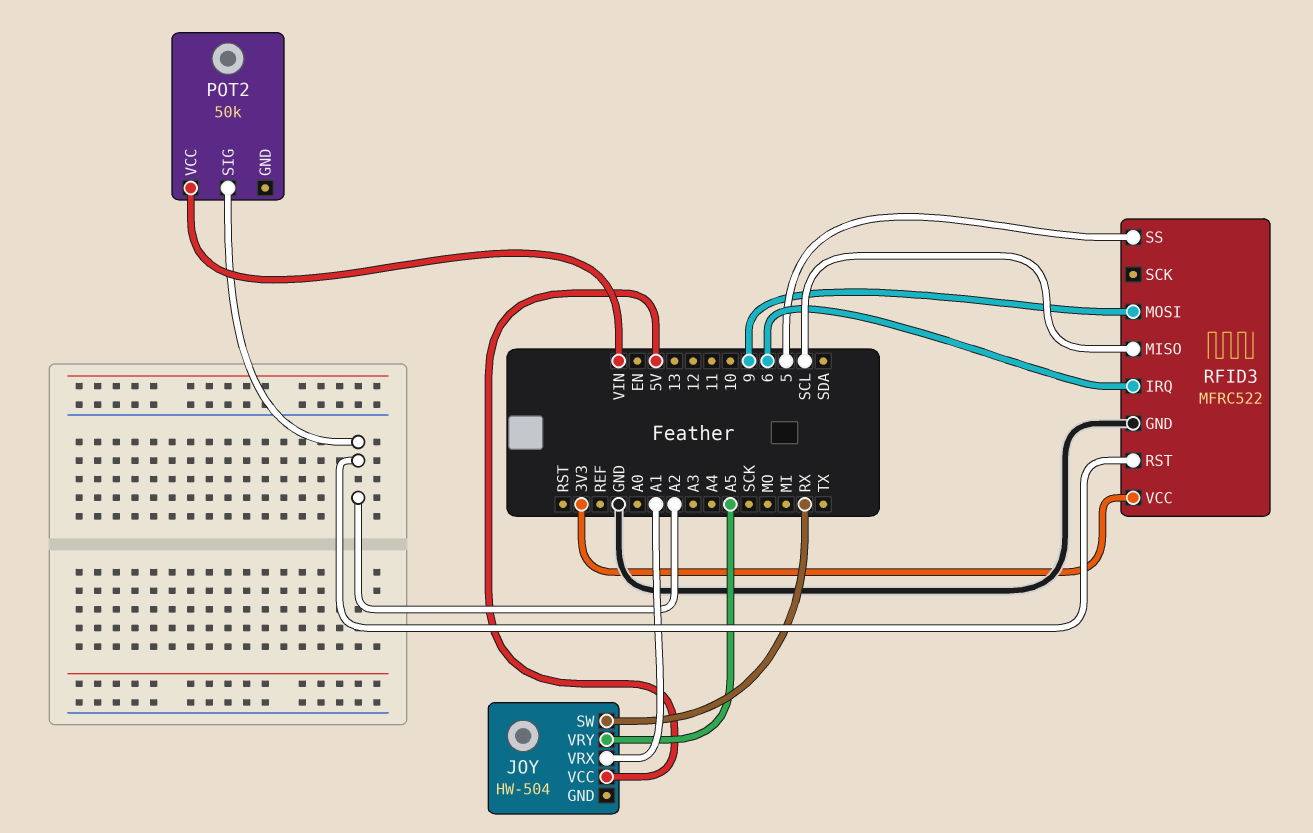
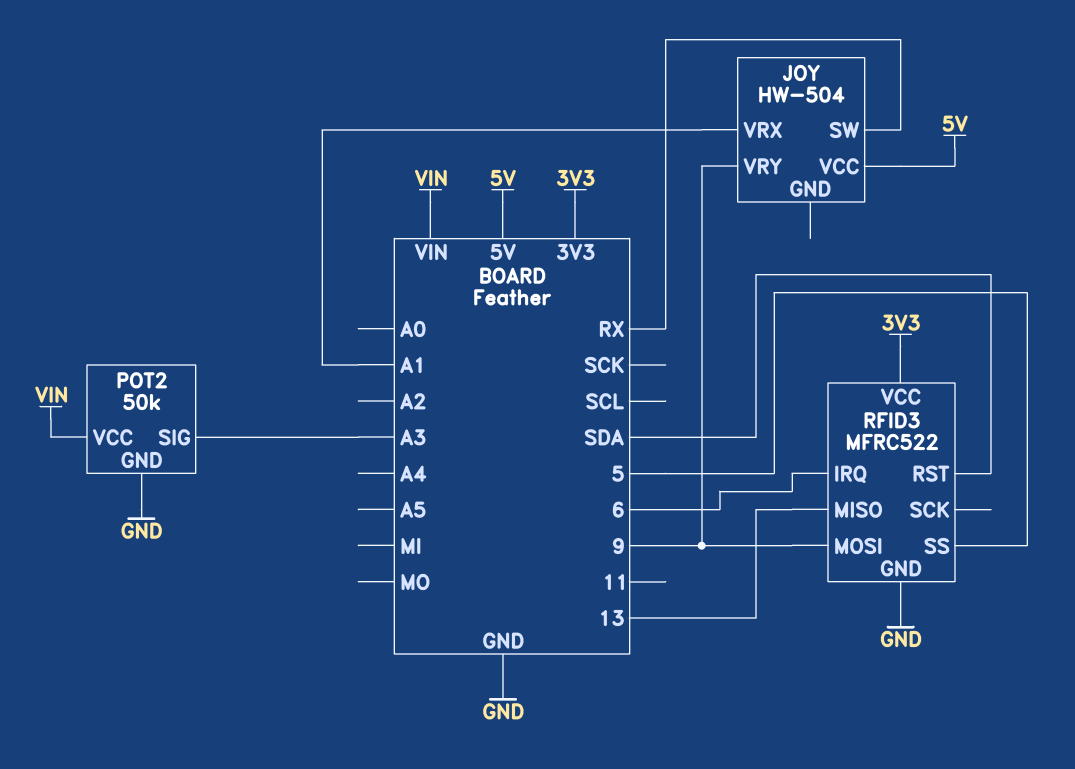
JOY pin VRY: A5 -> 9
POT2 pin GND: none -> GND
POT2 pin SIG: A2 -> A3
RFID3 pin MISO: SCL -> 13
RFID3 pin RST: A2 -> SDA

